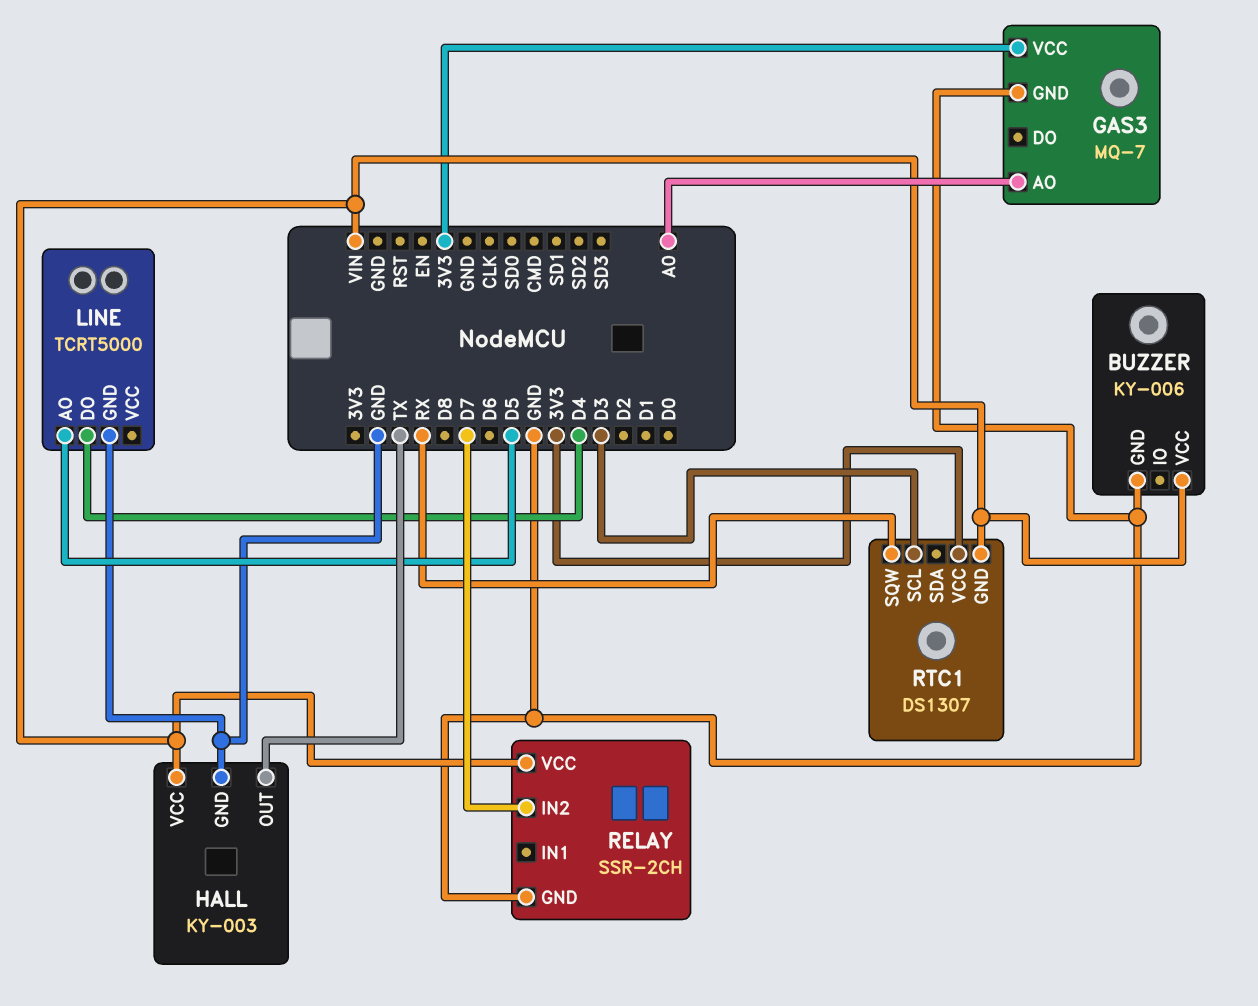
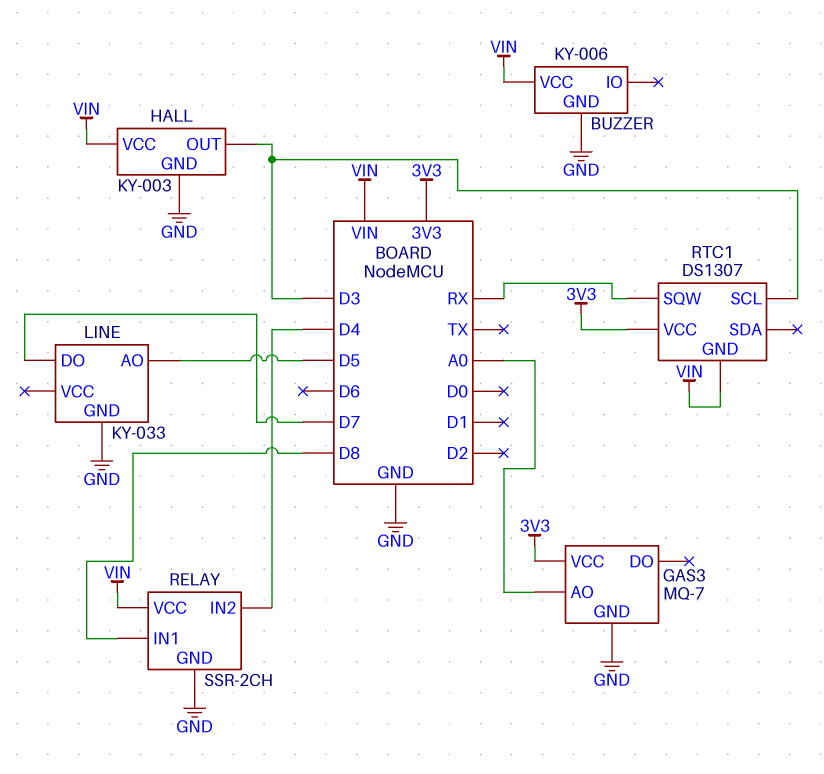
HALL pin OUT: TX -> D3
LINE: TCRT5000 -> KY-033
LINE pin DO: D4 -> D7
RELAY pin IN1: none -> D8
RELAY pin IN2: D7 -> D4

